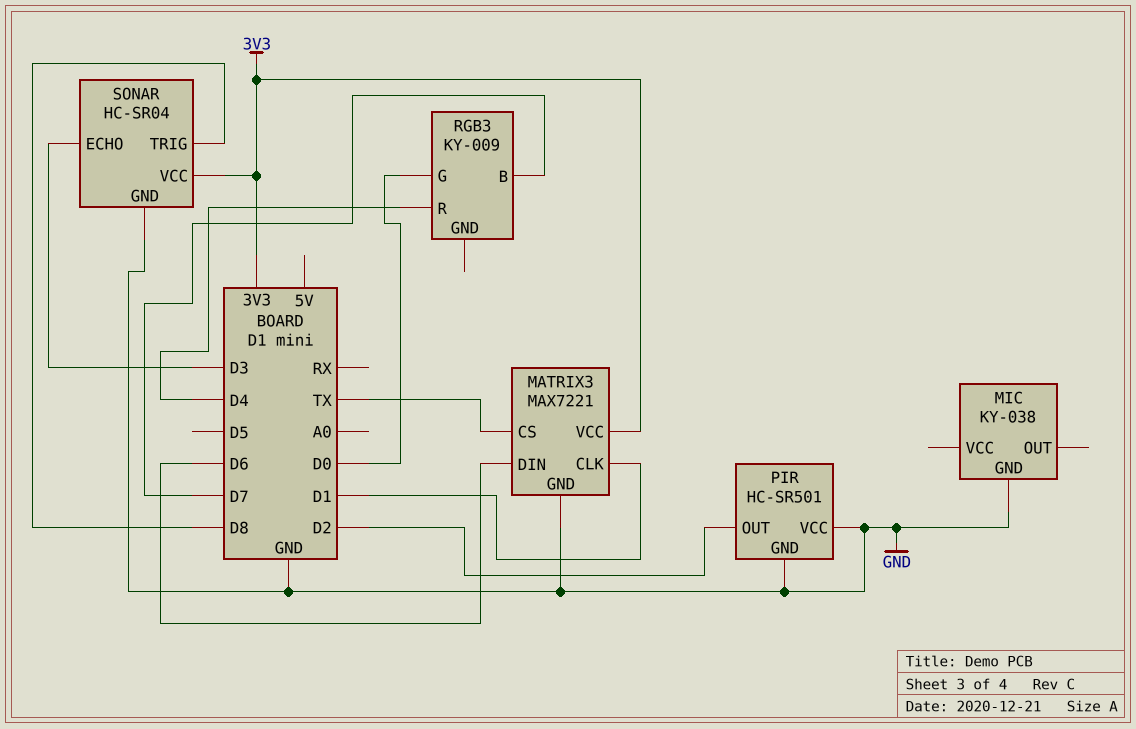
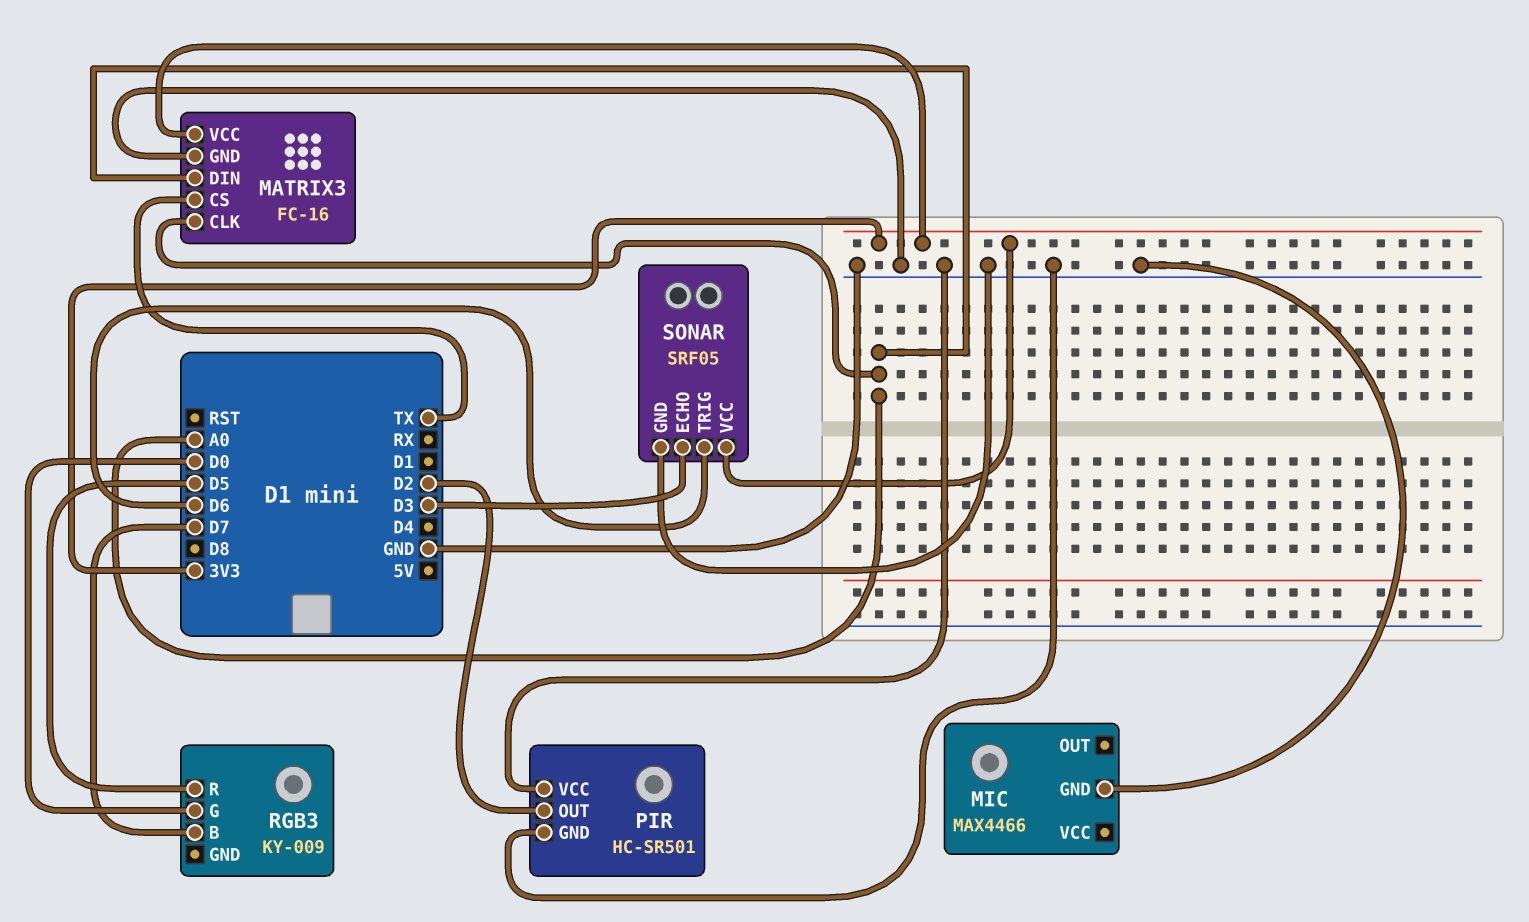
MATRIX3: MAX7221 -> FC-16
MATRIX3 pin CLK: D1 -> A0
MATRIX3 pin DIN: D6 -> A0
MIC: KY-038 -> MAX4466
RGB3 pin R: D4 -> D5
SONAR: HC-SR04 -> SRF05
SONAR pin TRIG: D8 -> D6

